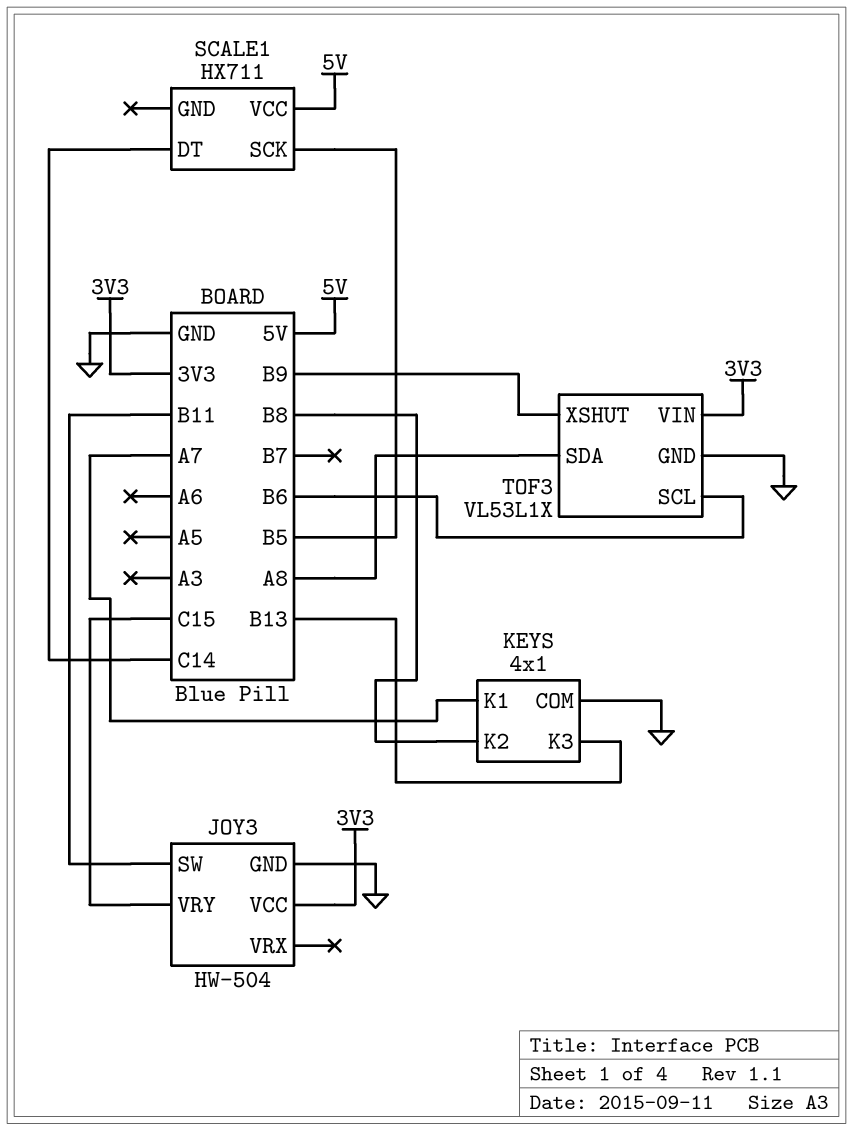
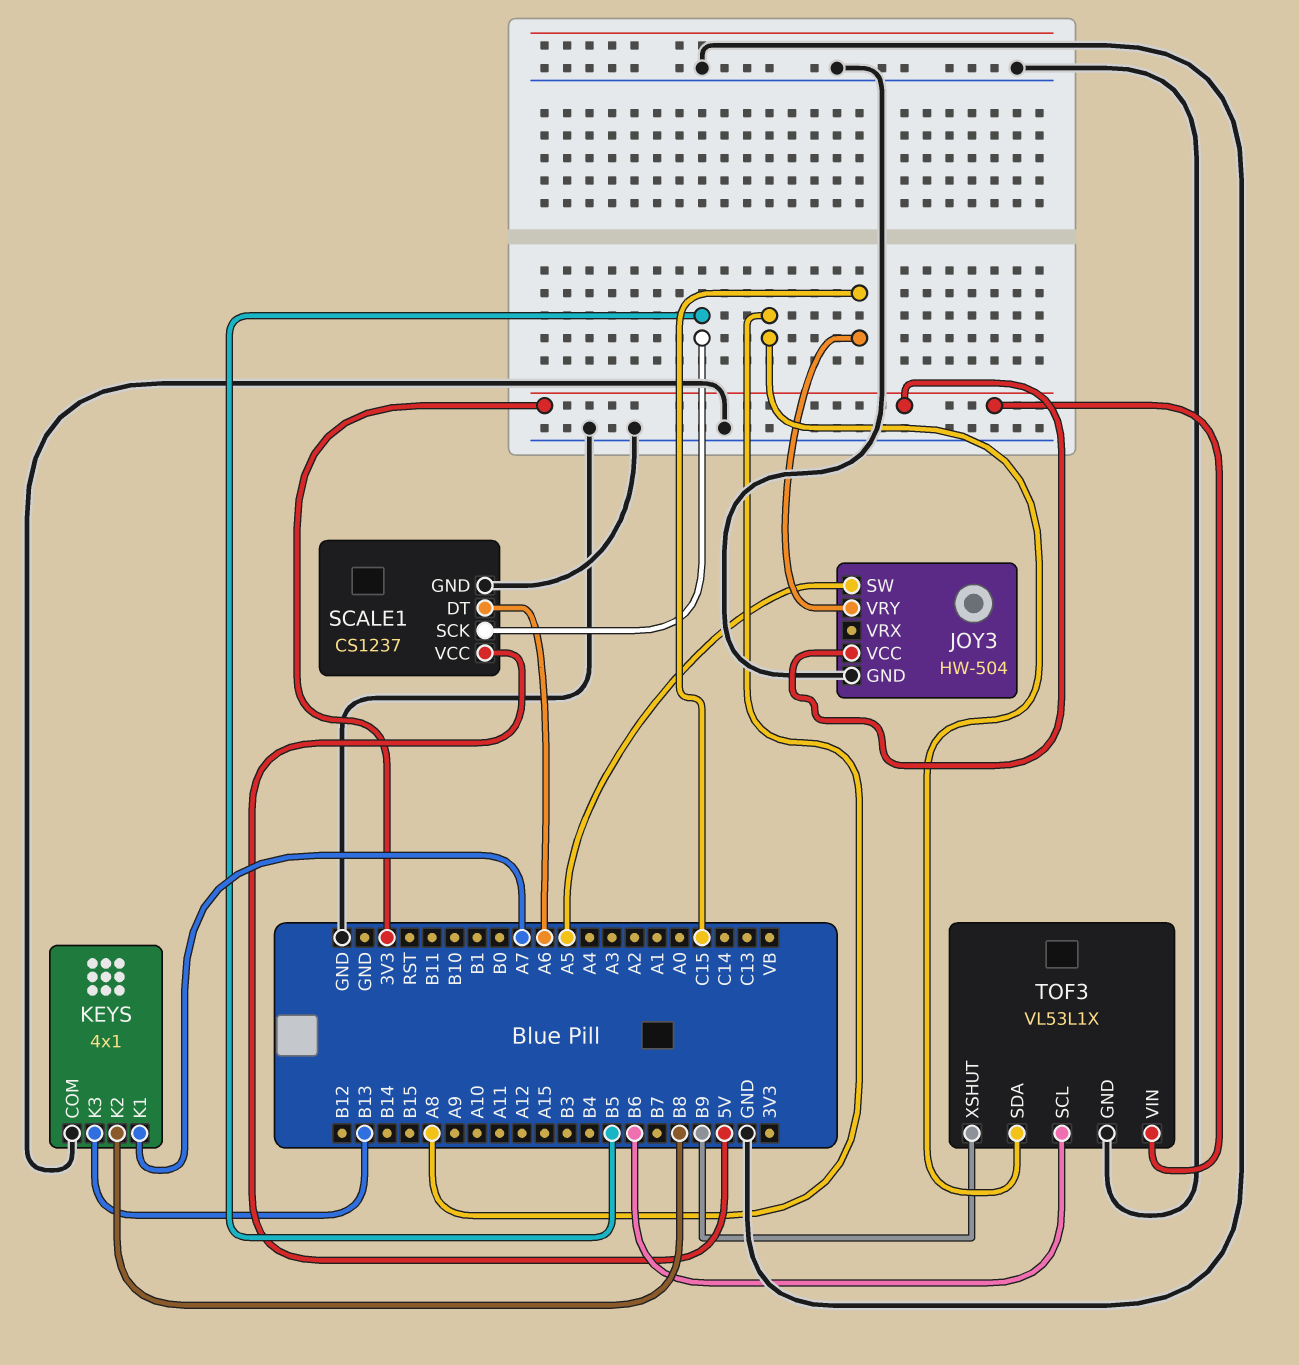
JOY3 pin SW: B11 -> A5
SCALE1: HX711 -> CS1237
SCALE1 pin DT: C14 -> A6
SCALE1 pin GND: none -> GND

